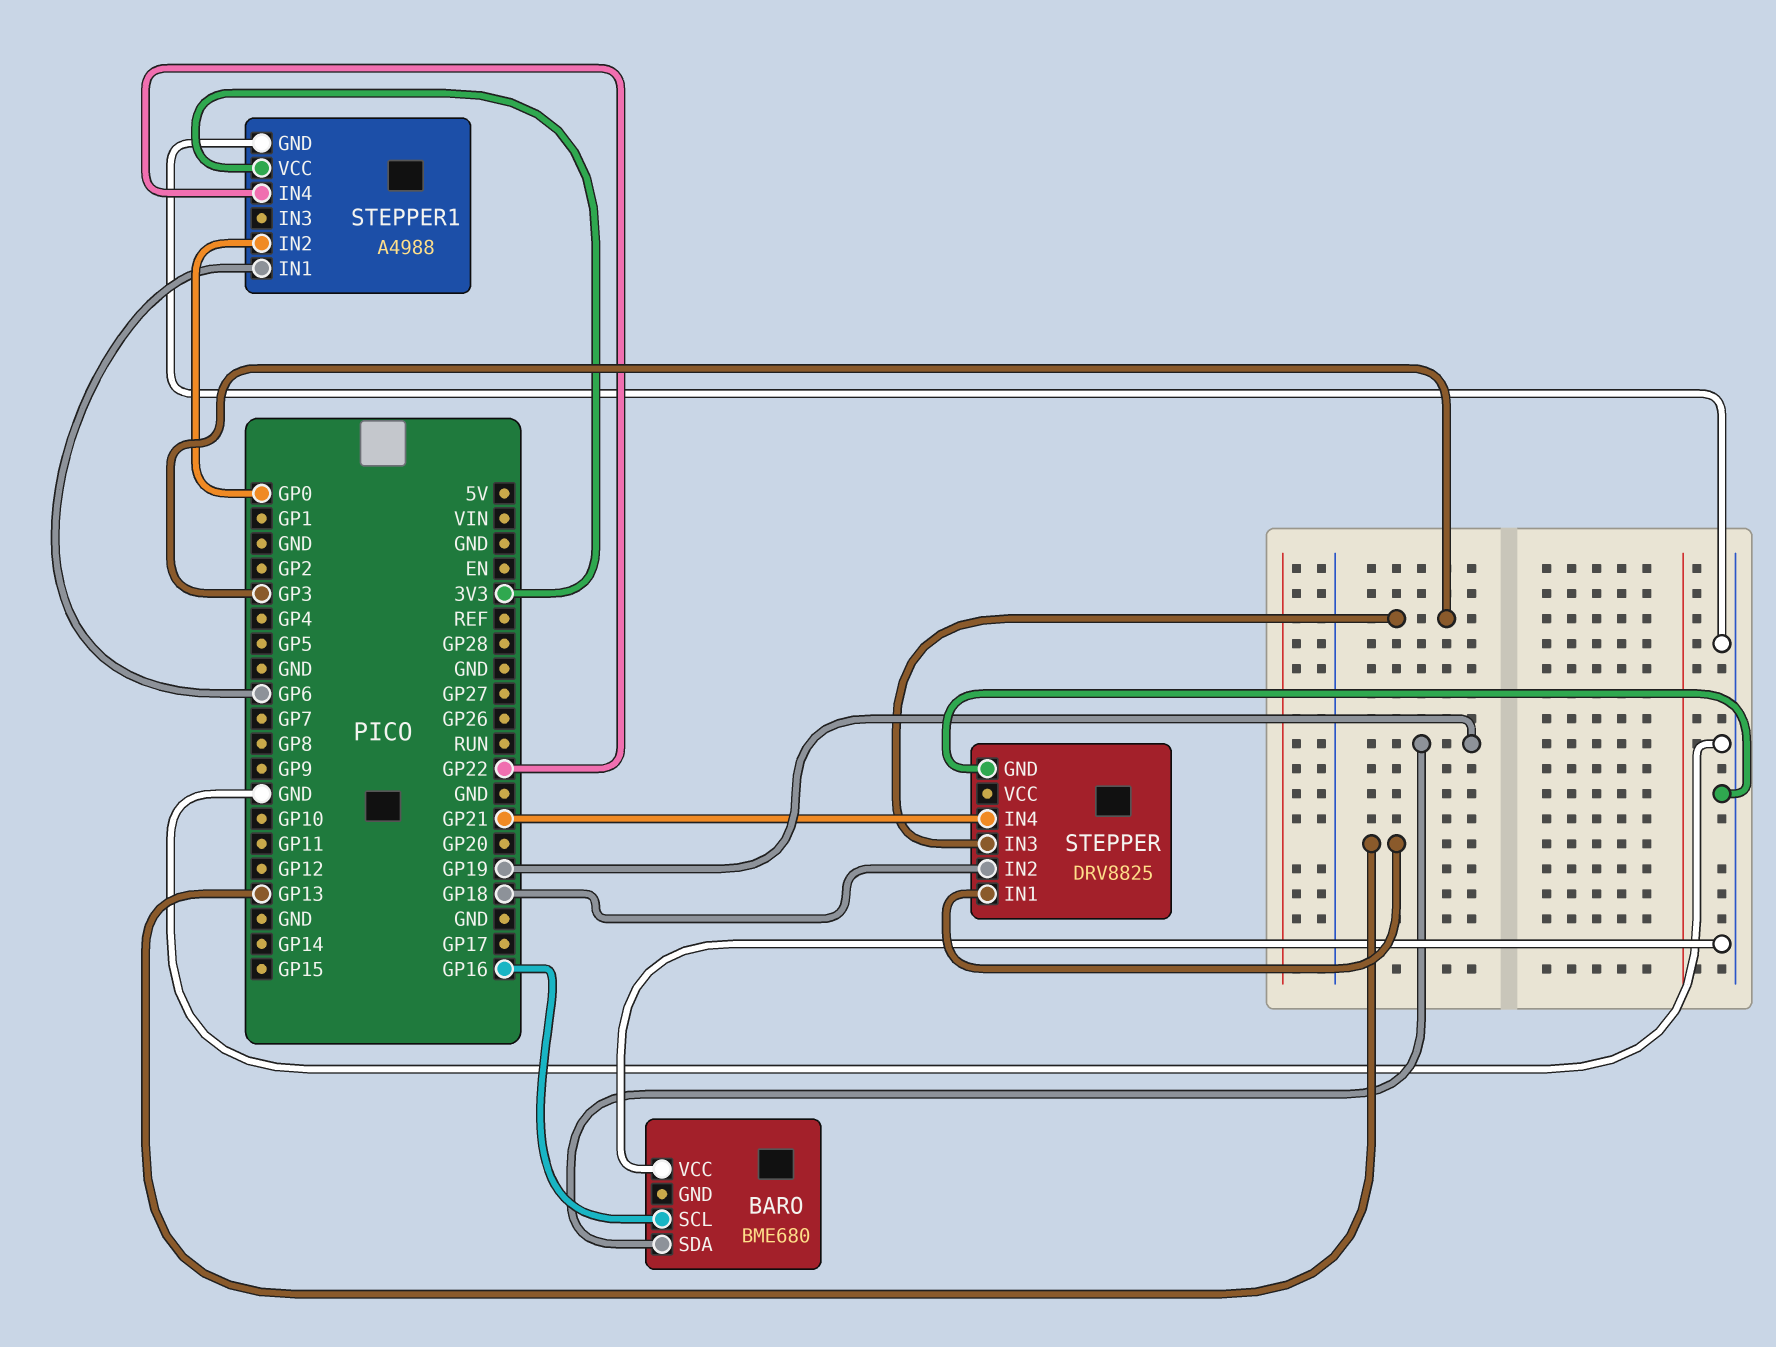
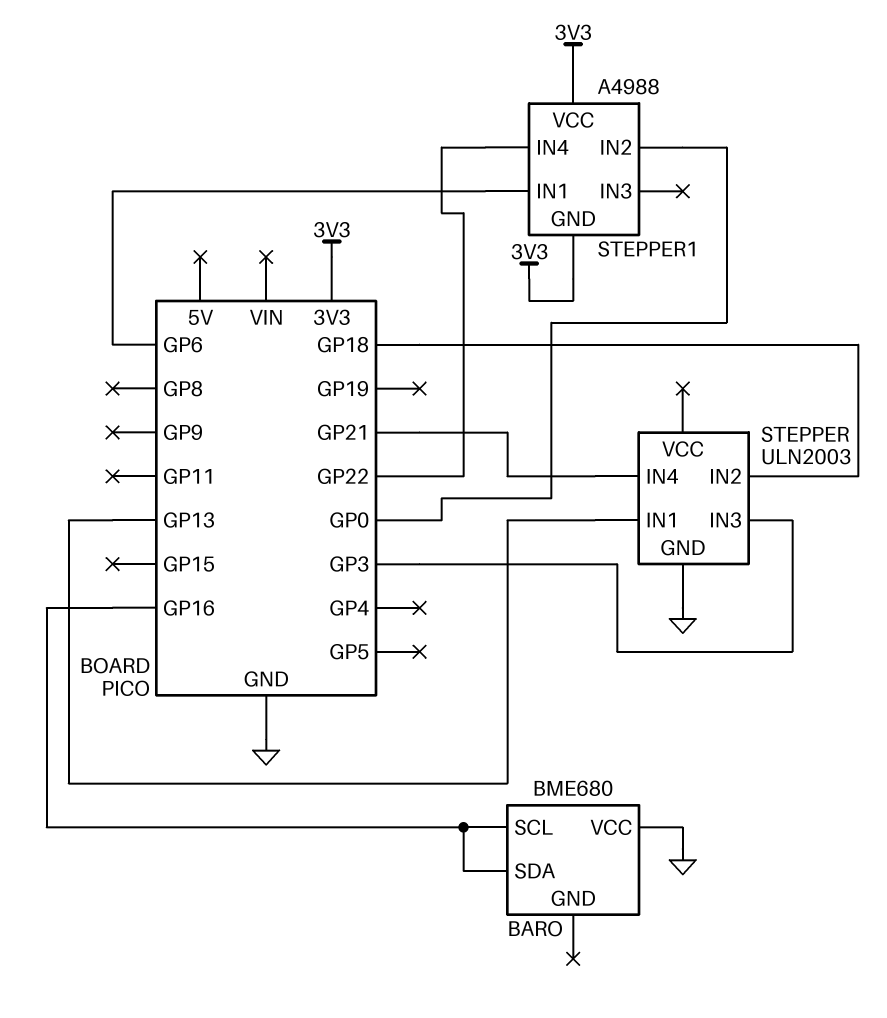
BARO pin SDA: GP19 -> GP16
STEPPER: DRV8825 -> ULN2003
STEPPER1 pin GND: GND -> 3V3

